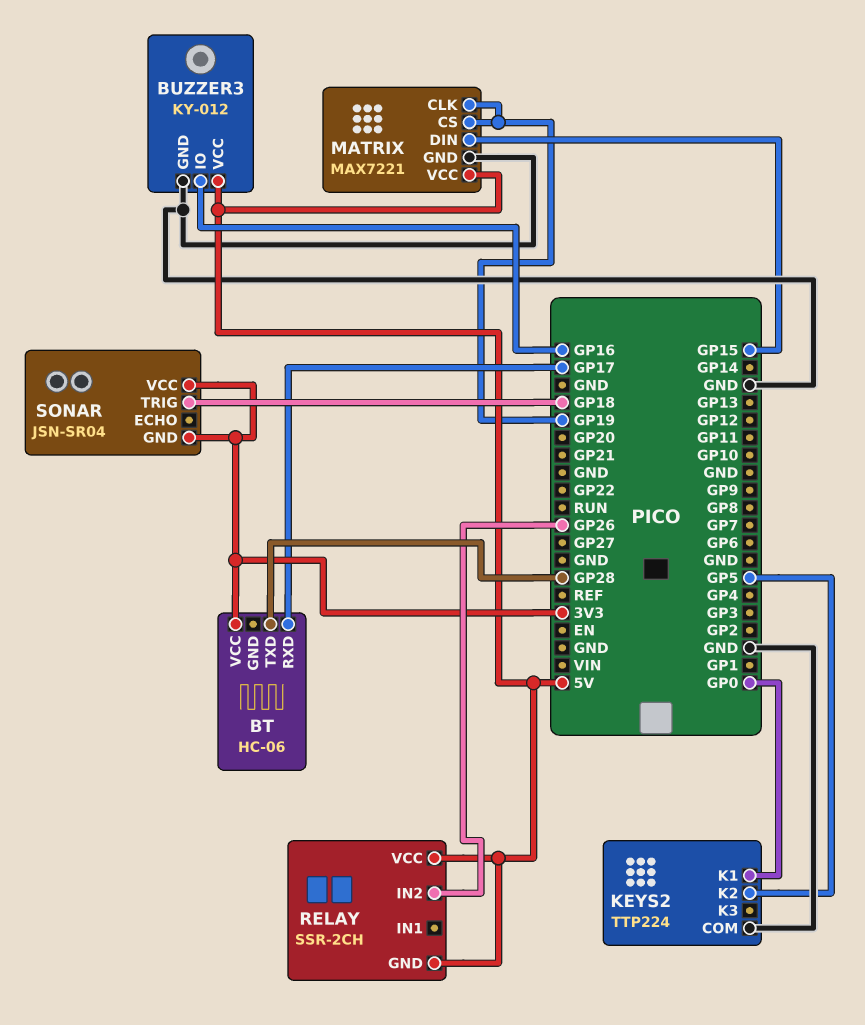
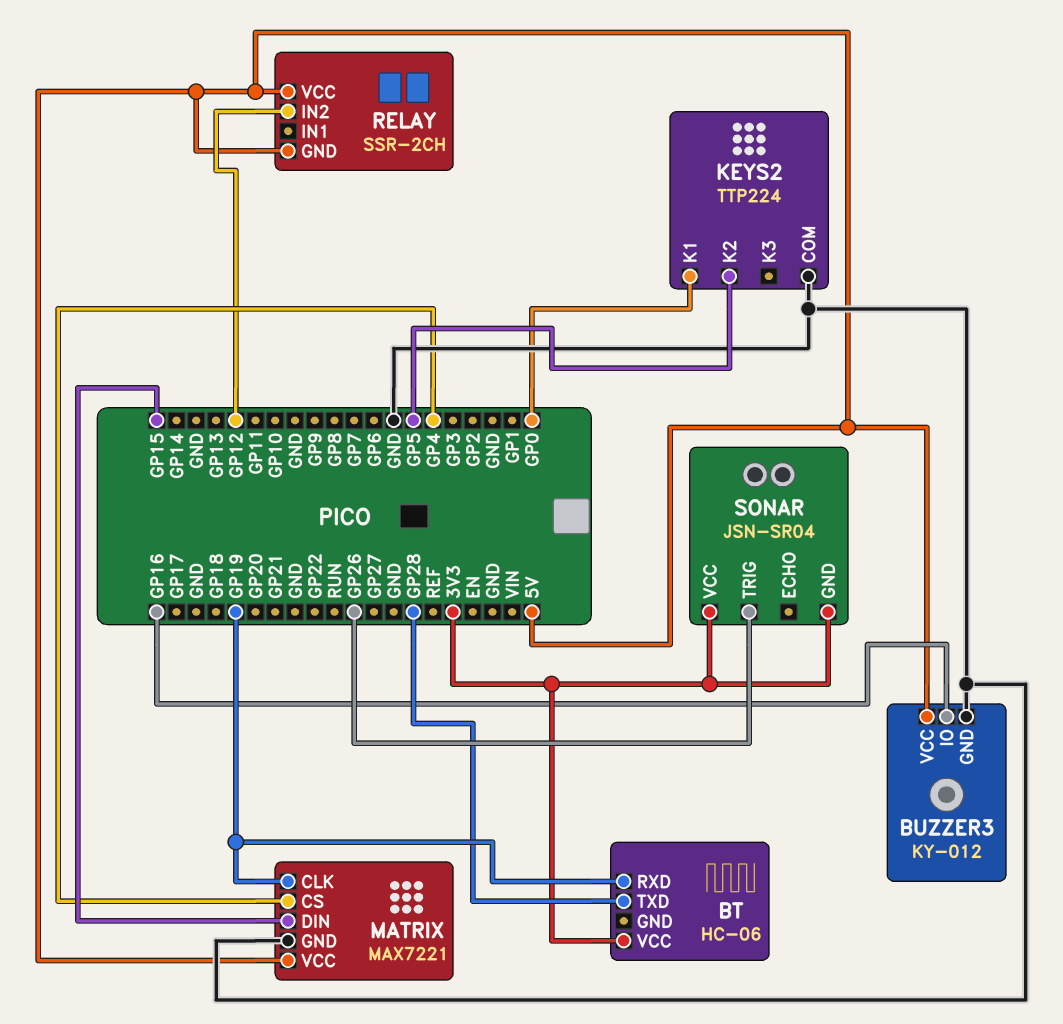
BT pin RXD: GP17 -> GP19
MATRIX pin CS: GP19 -> GP4
RELAY pin IN2: GP26 -> GP12
SONAR pin TRIG: GP18 -> GP26

